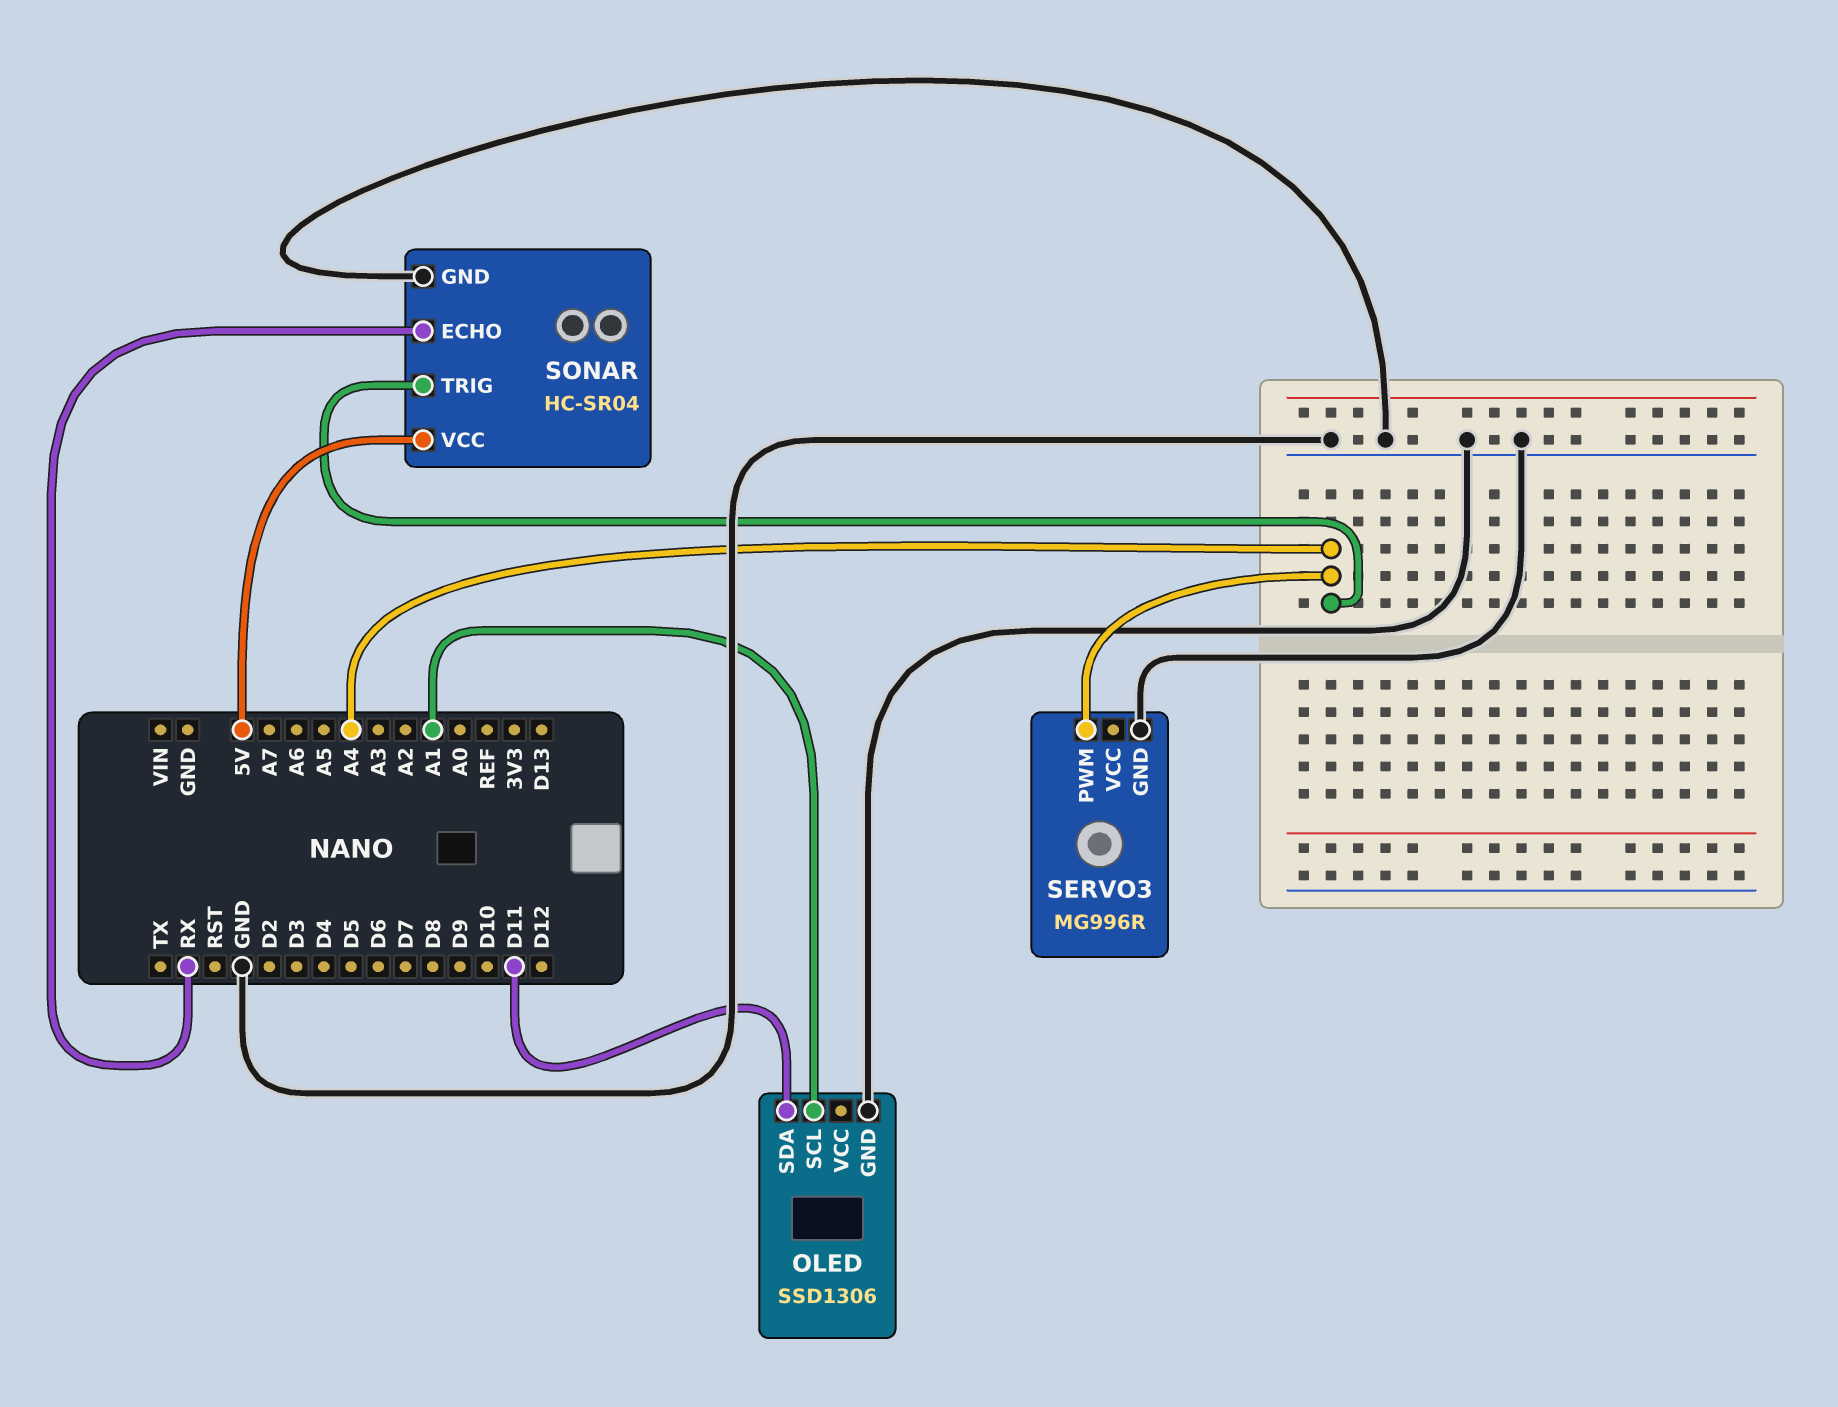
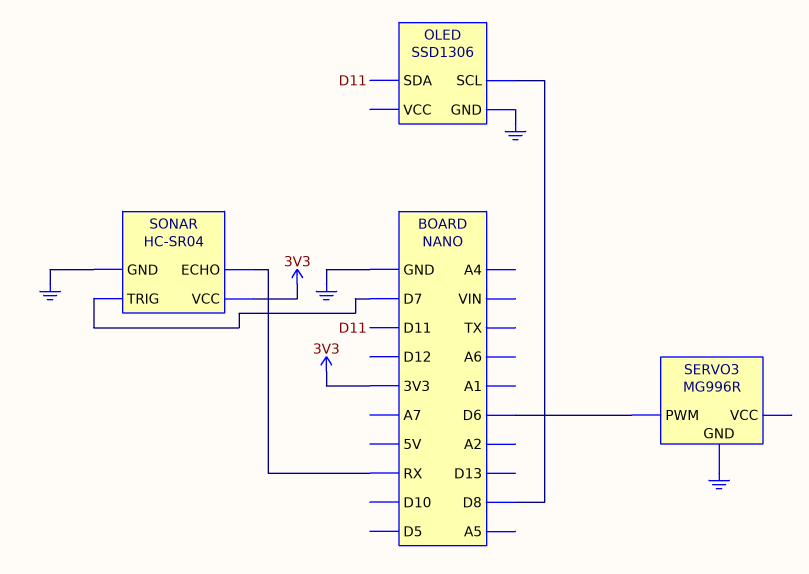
OLED pin SCL: A1 -> D8
SERVO3 pin PWM: A4 -> D6
SONAR pin TRIG: A4 -> D7
SONAR pin VCC: 5V -> 3V3

